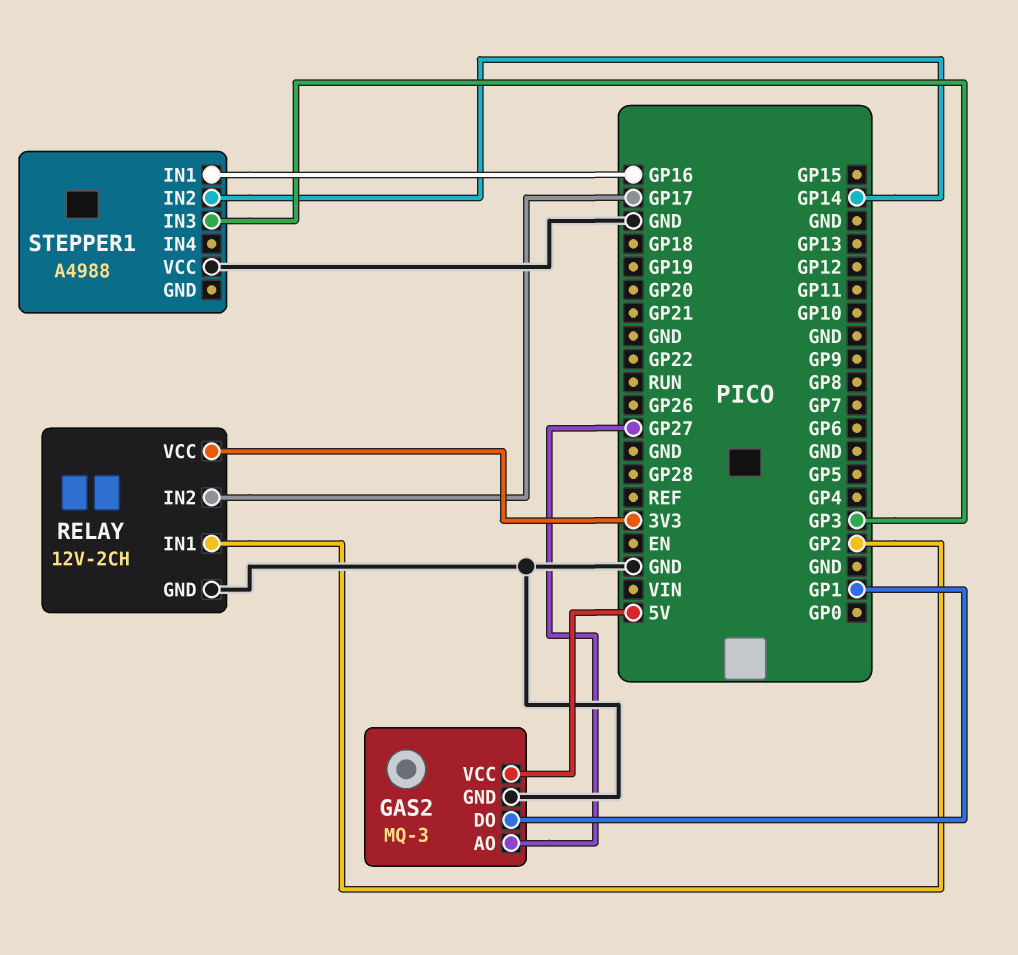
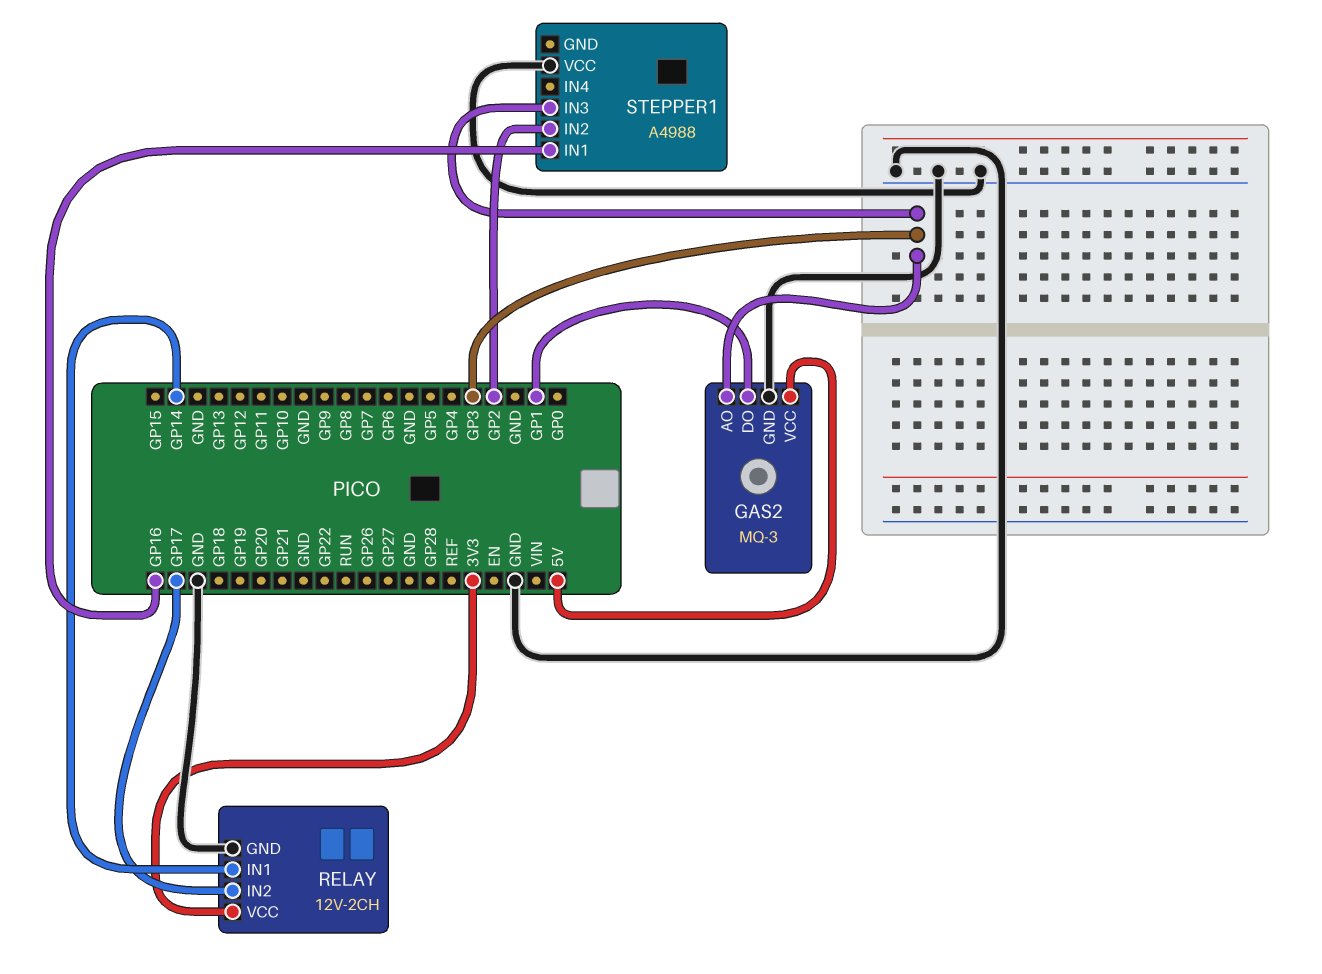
GAS2 pin AO: GP27 -> GP3
RELAY pin IN1: GP2 -> GP14
STEPPER1 pin IN2: GP14 -> GP2

